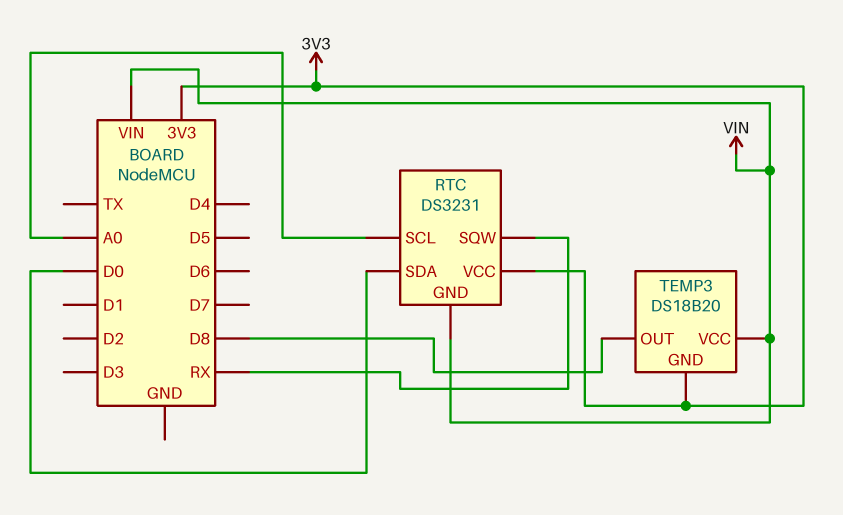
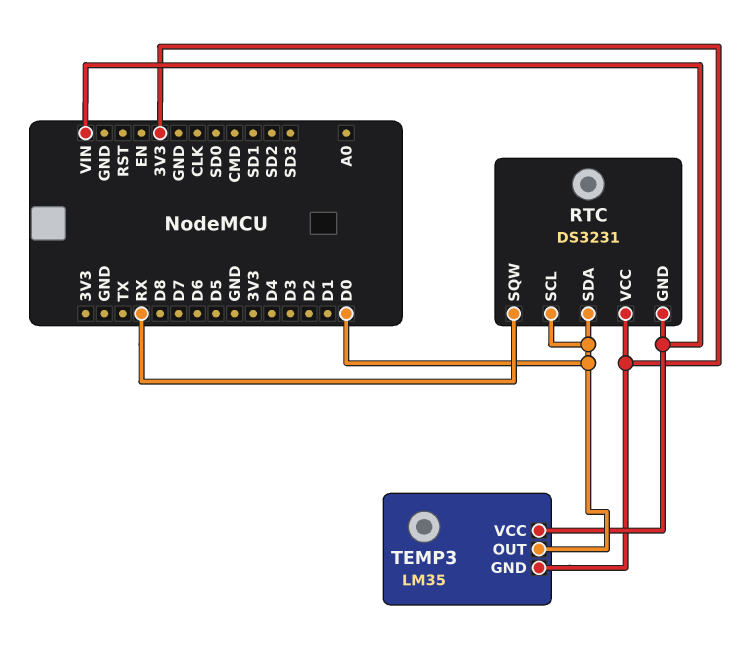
RTC pin SCL: A0 -> D0
TEMP3: DS18B20 -> LM35
TEMP3 pin OUT: D8 -> D0

